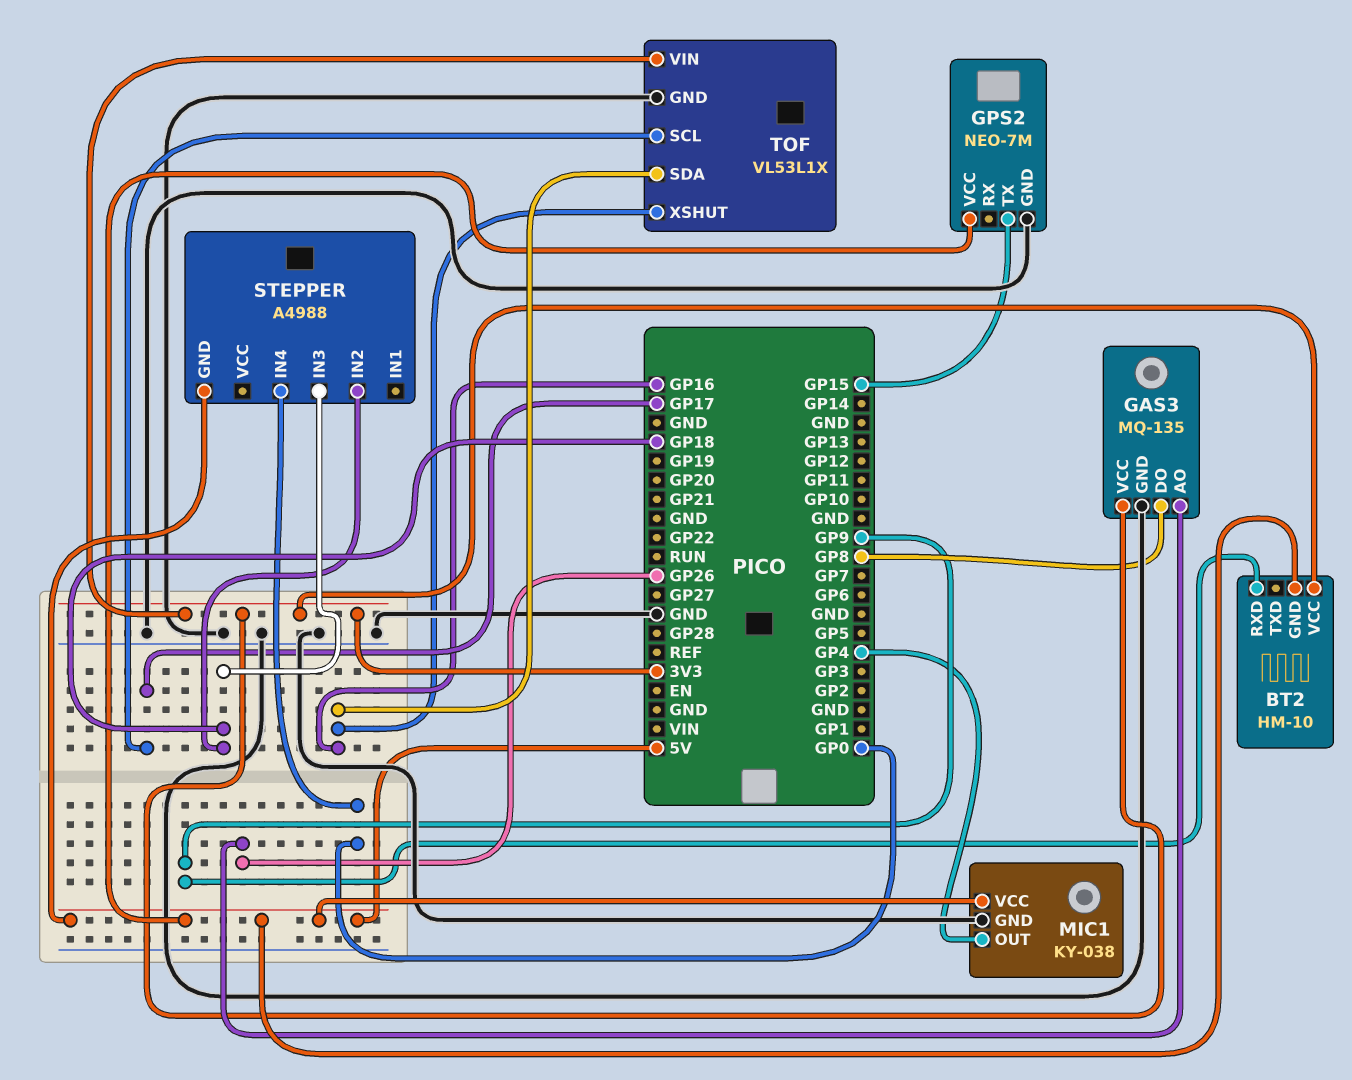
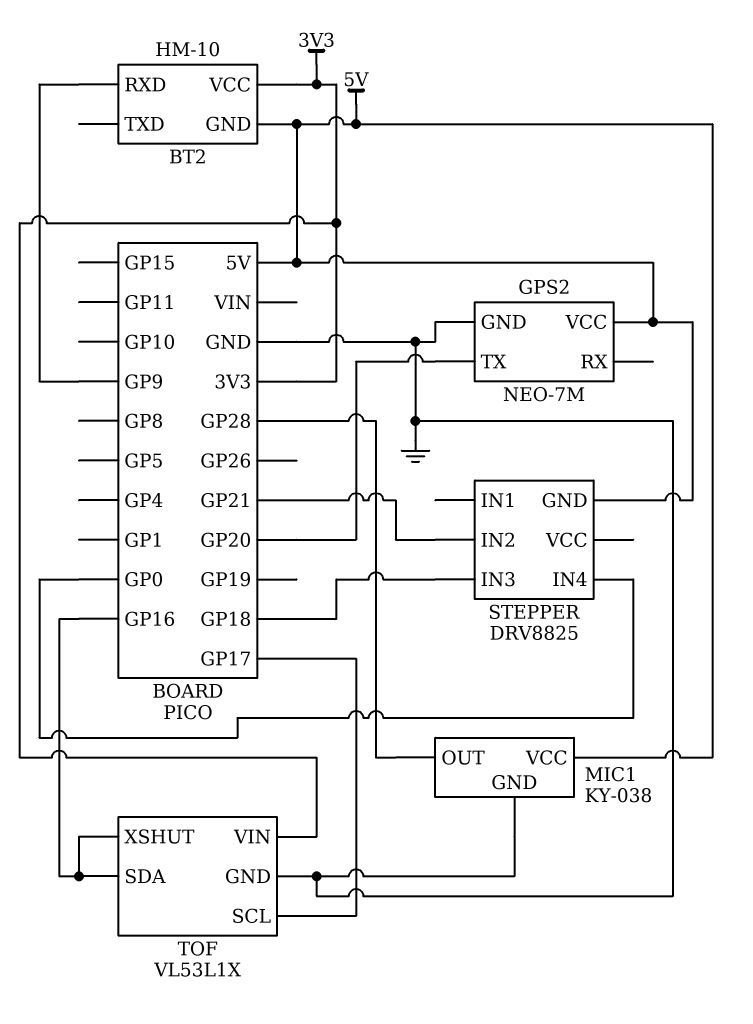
GAS3: MQ-135 -> none
GAS3 pin AO: GP26 -> none
GAS3 pin DO: GP8 -> none
GAS3 pin GND: GND -> none
GAS3 pin VCC: 3V3 -> none
GPS2 pin TX: GP15 -> GP20
MIC1 pin OUT: GP4 -> GP28
STEPPER: A4988 -> DRV8825
STEPPER pin IN2: GP18 -> GP21

